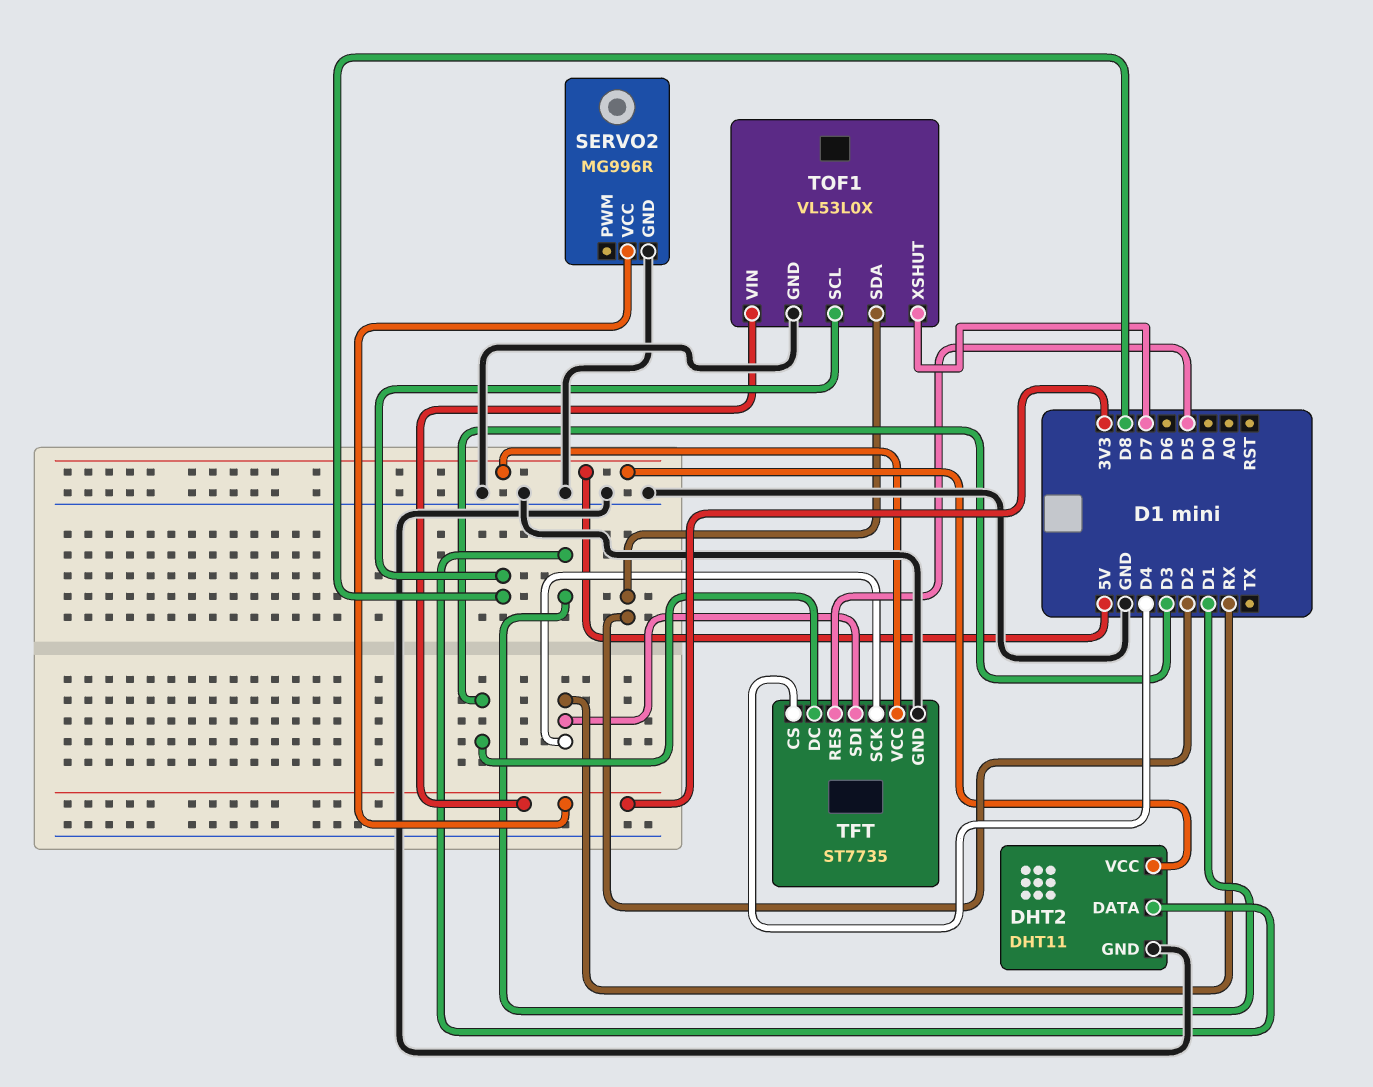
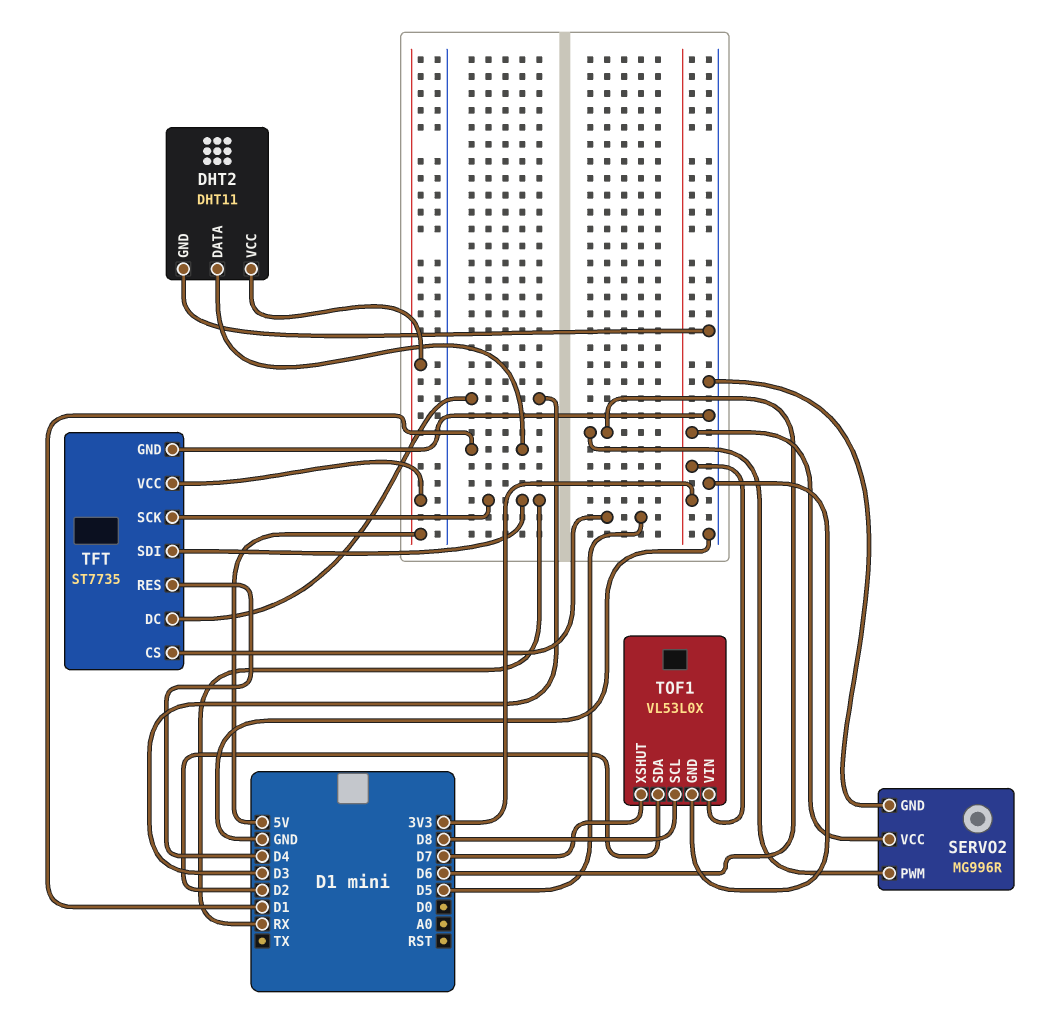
SERVO2 pin PWM: none -> D6
TFT pin CS: D4 -> D5
TFT pin RES: D5 -> D4

